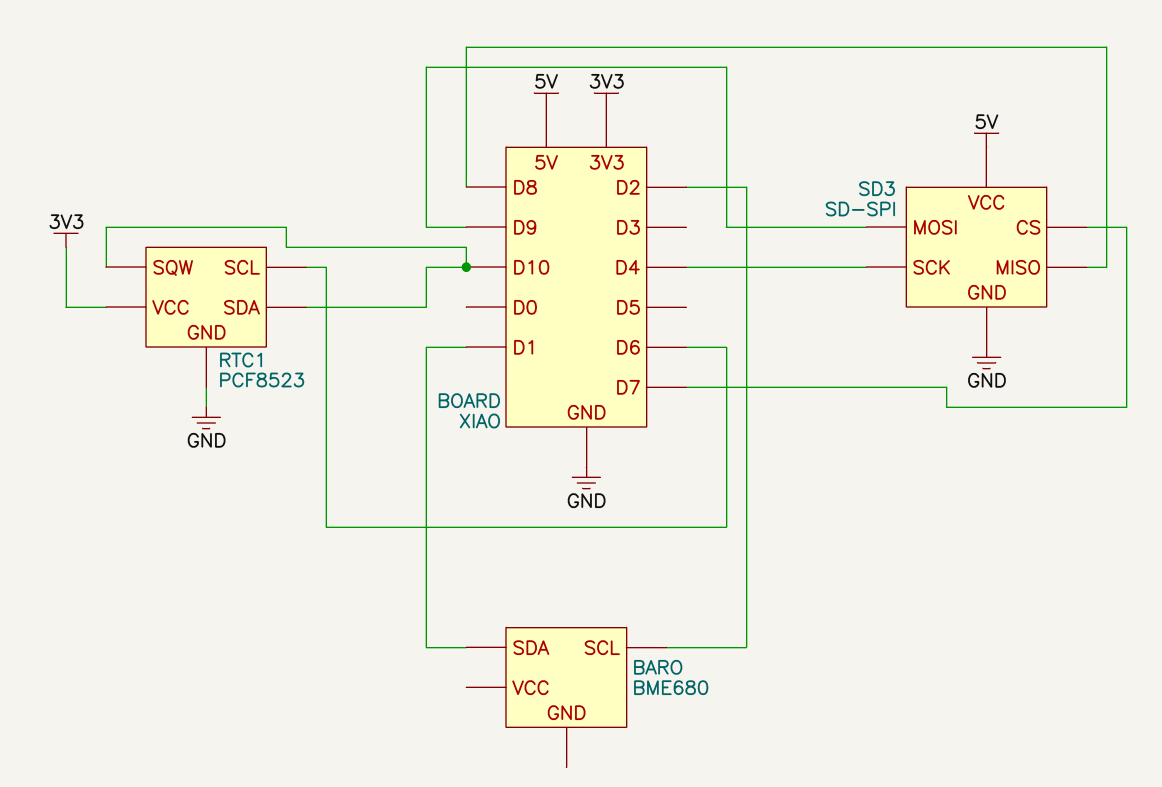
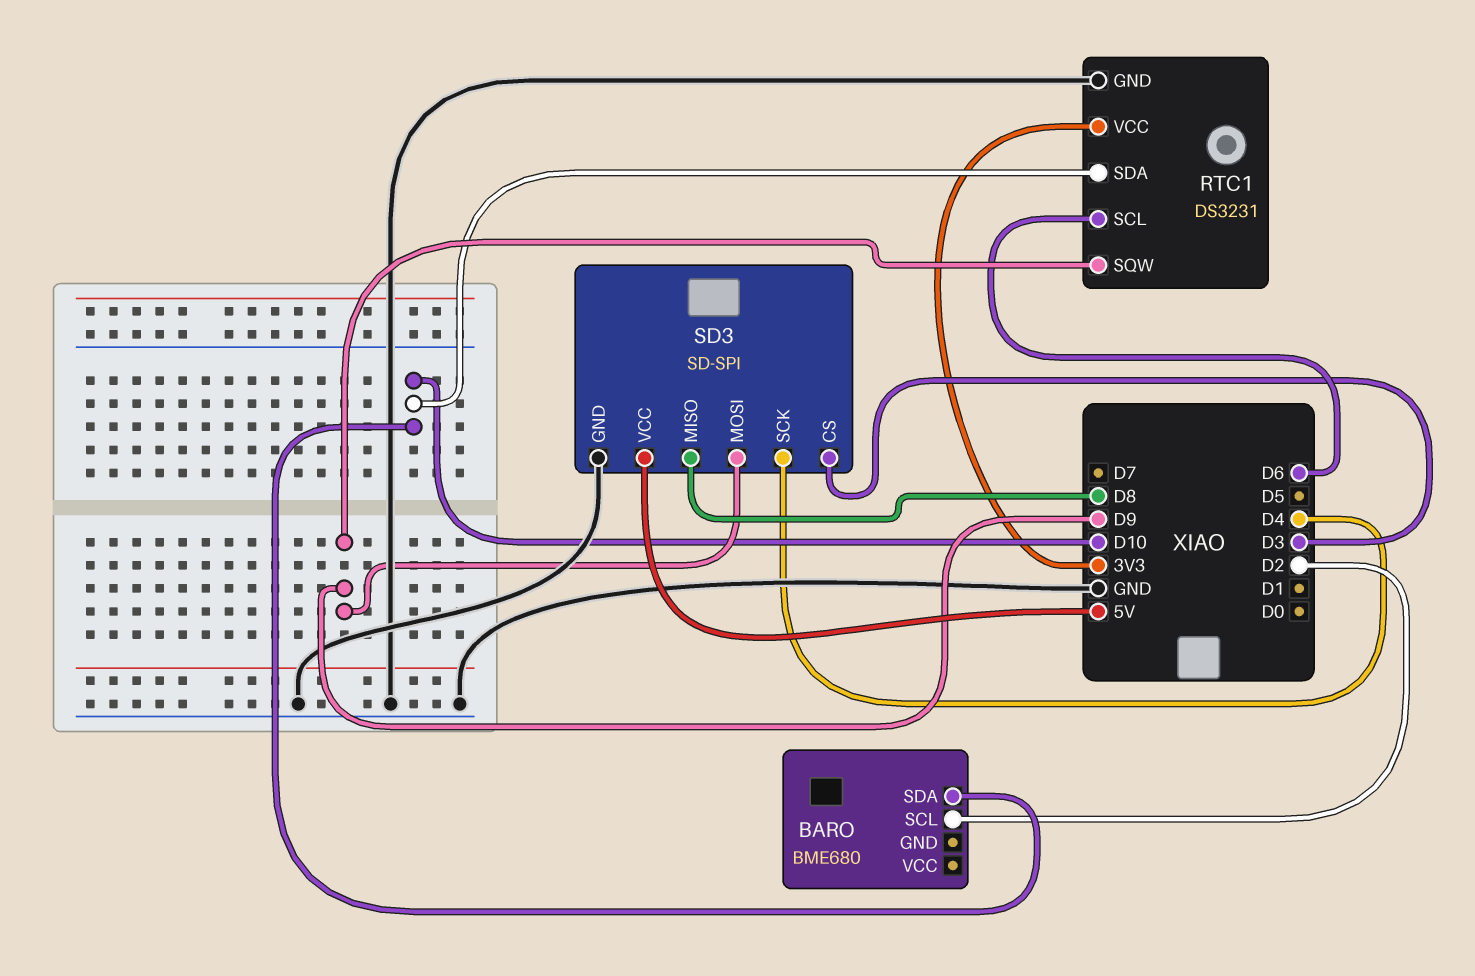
BARO pin SDA: D1 -> D10
RTC1: PCF8523 -> DS3231
RTC1 pin SQW: D10 -> D9
SD3 pin CS: D7 -> D3

